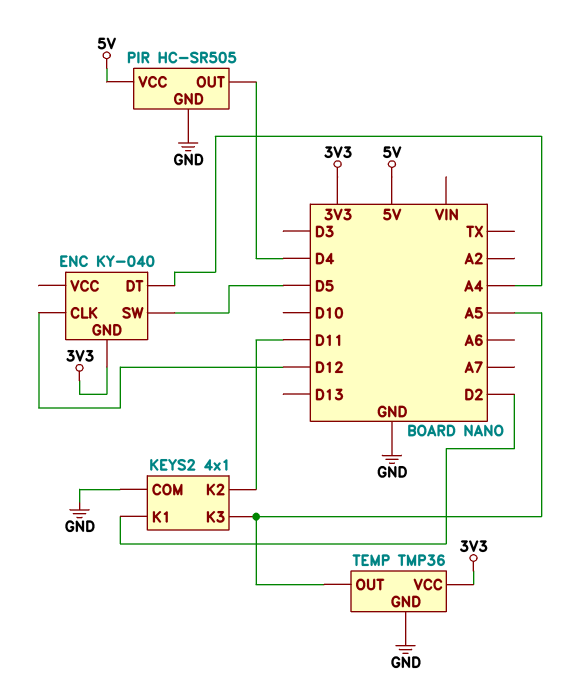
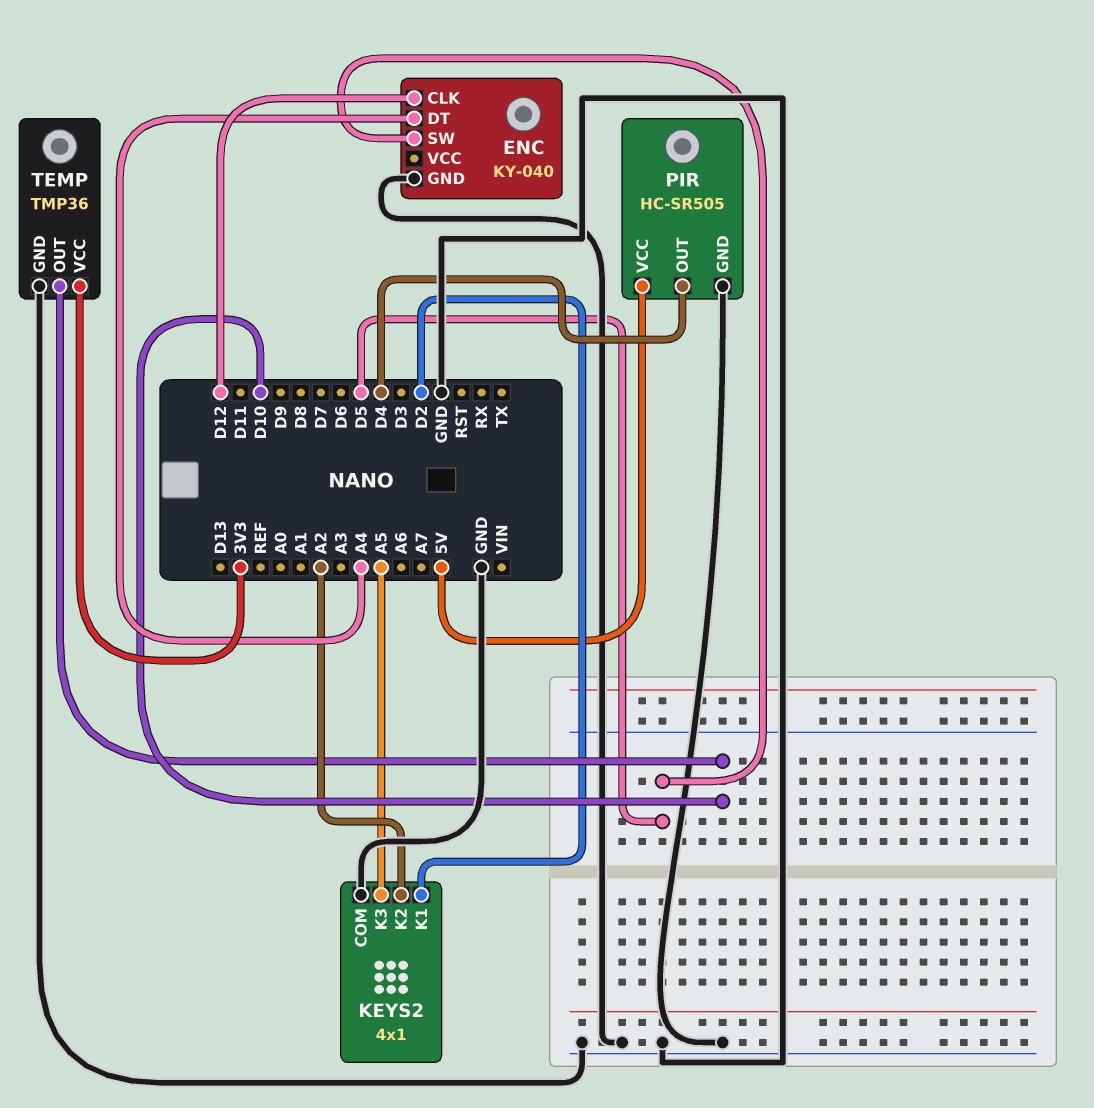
ENC pin GND: 3V3 -> GND
KEYS2 pin K2: D11 -> A2
TEMP pin OUT: A5 -> D10

